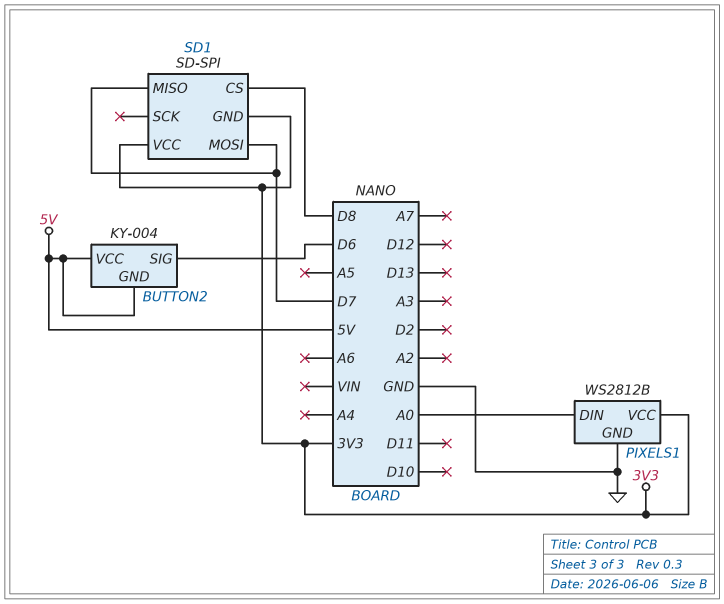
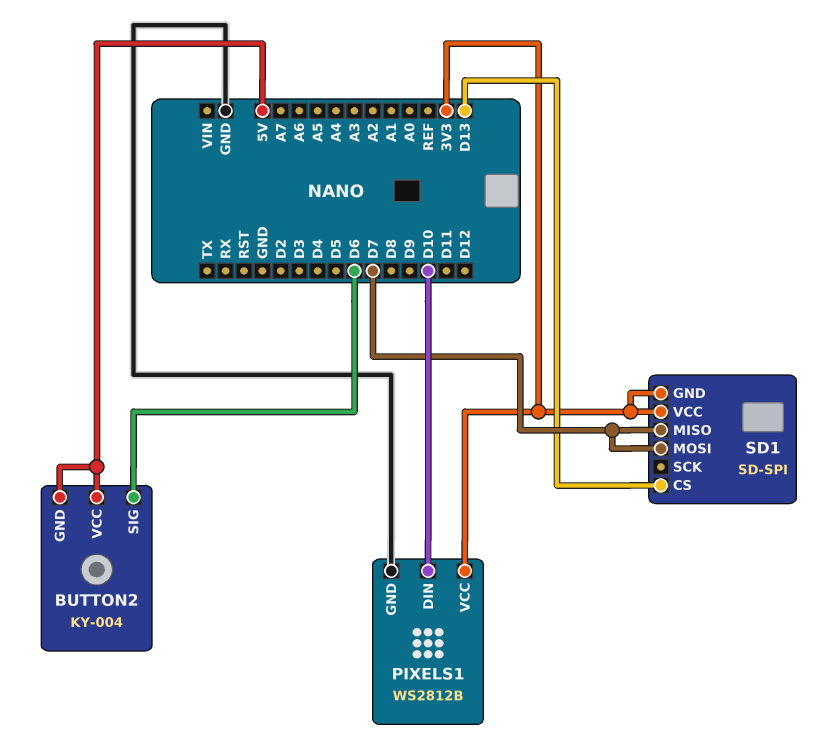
PIXELS1 pin DIN: A0 -> D10
SD1 pin CS: D8 -> D13

